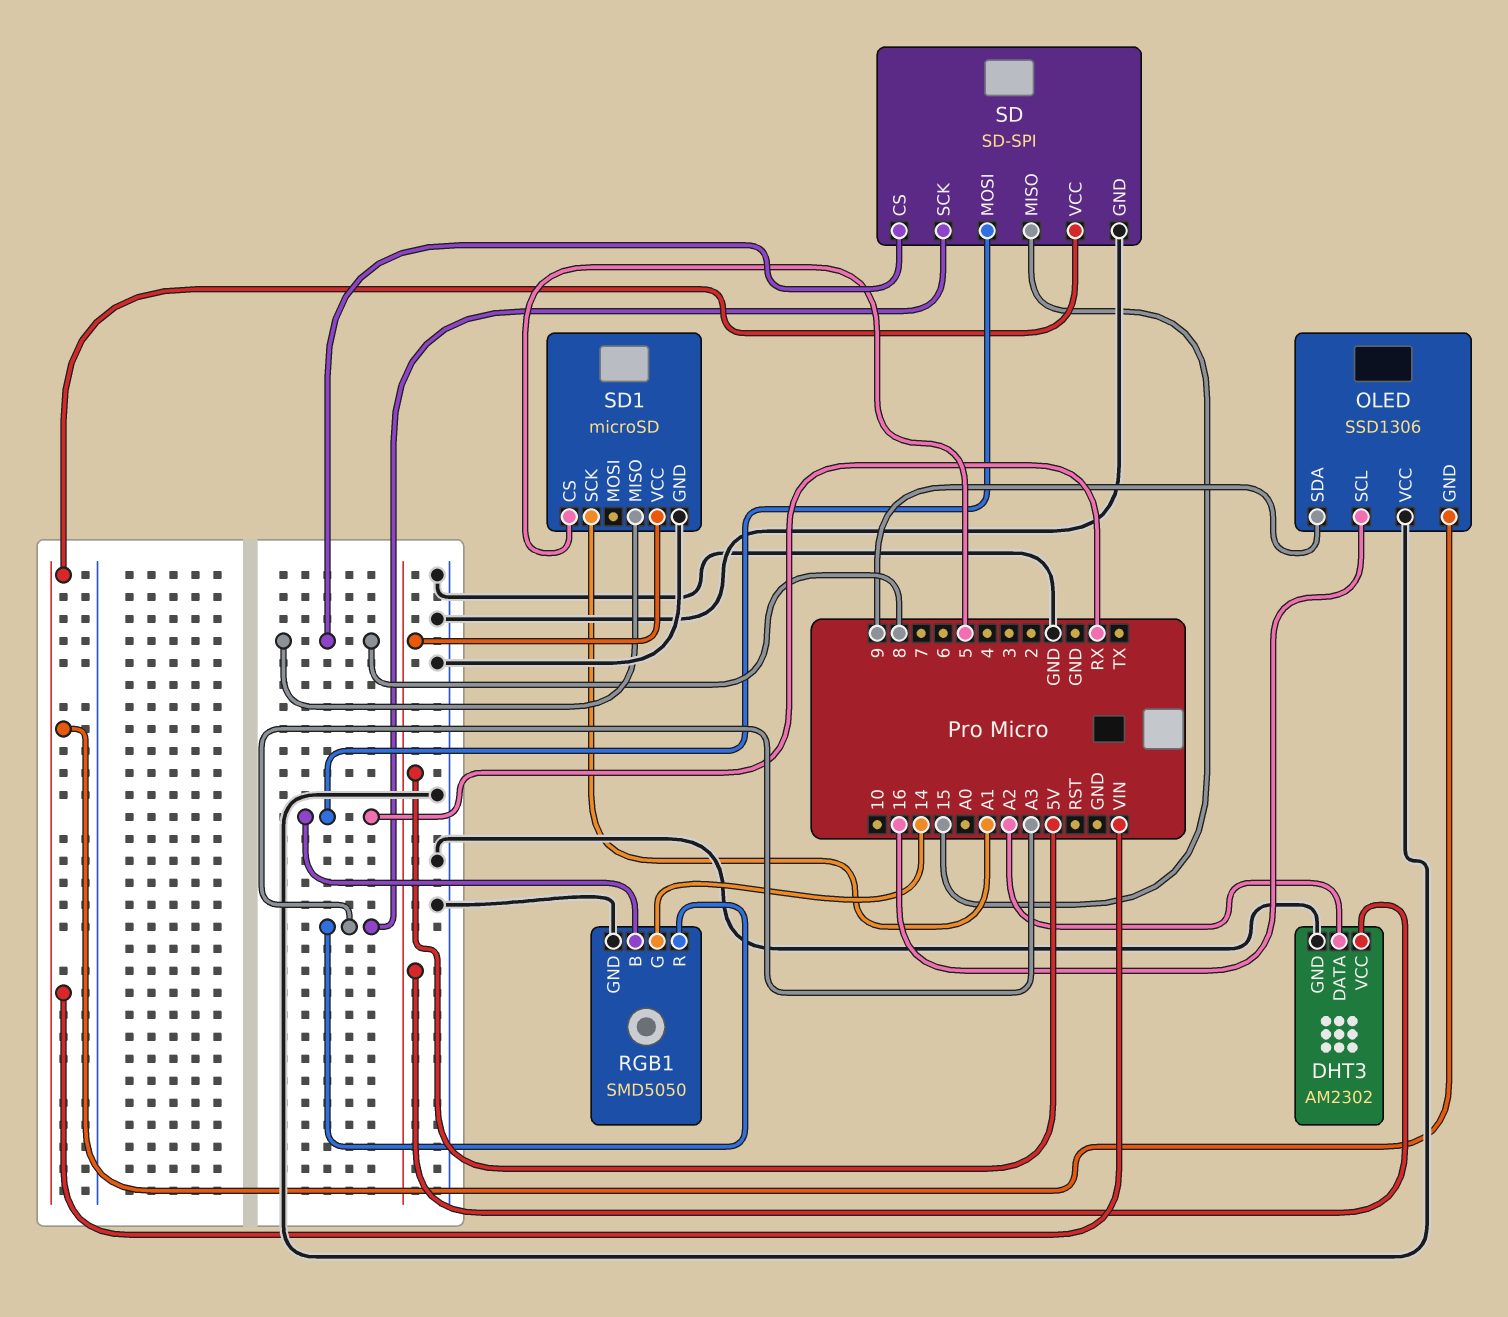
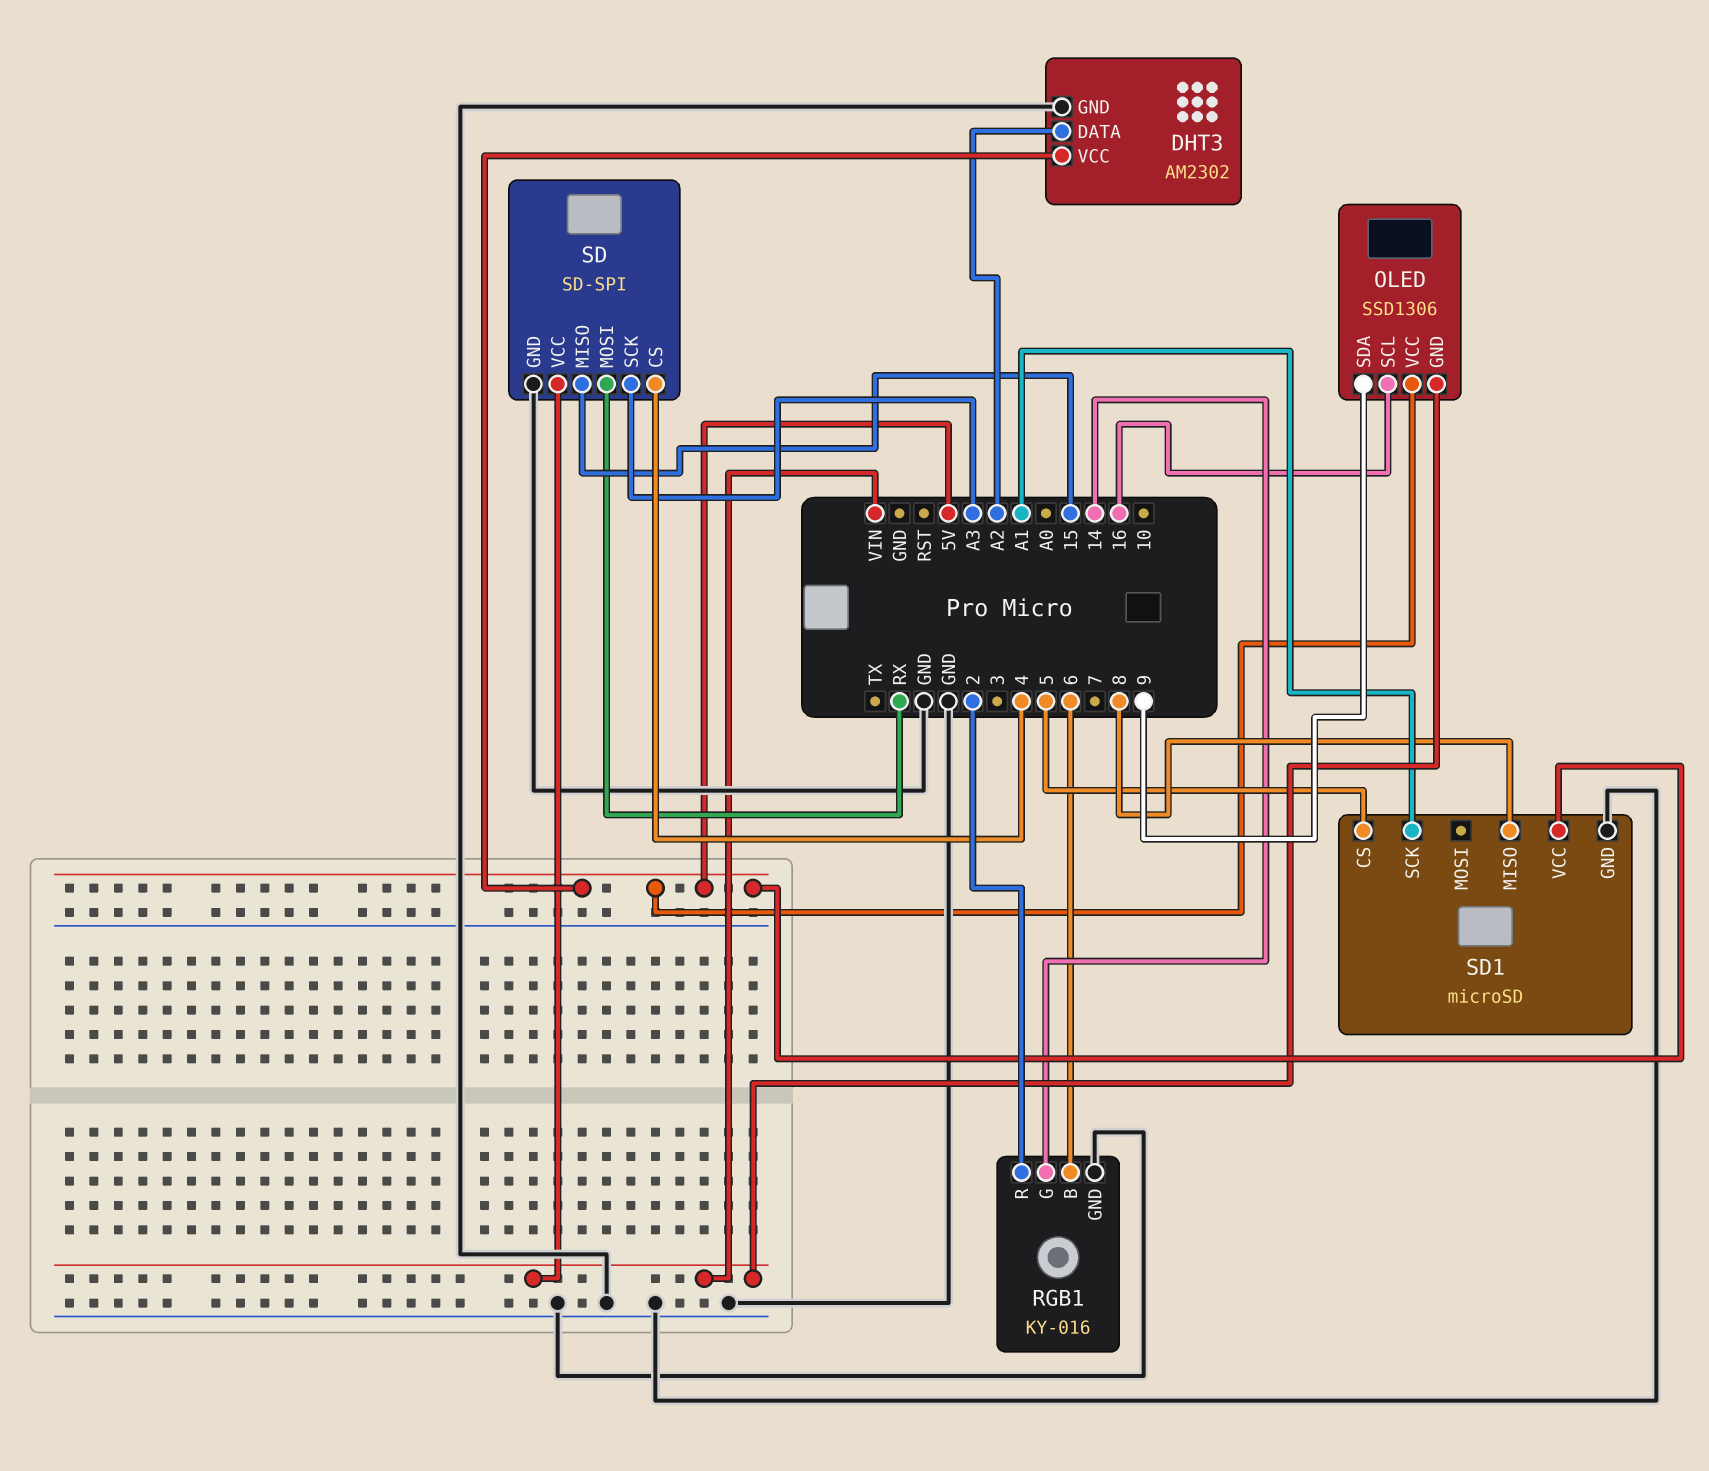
OLED pin VCC: GND -> 5V
RGB1: SMD5050 -> KY-016
RGB1 pin B: RX -> 6
RGB1 pin R: A3 -> 2
SD pin CS: 8 -> 4

